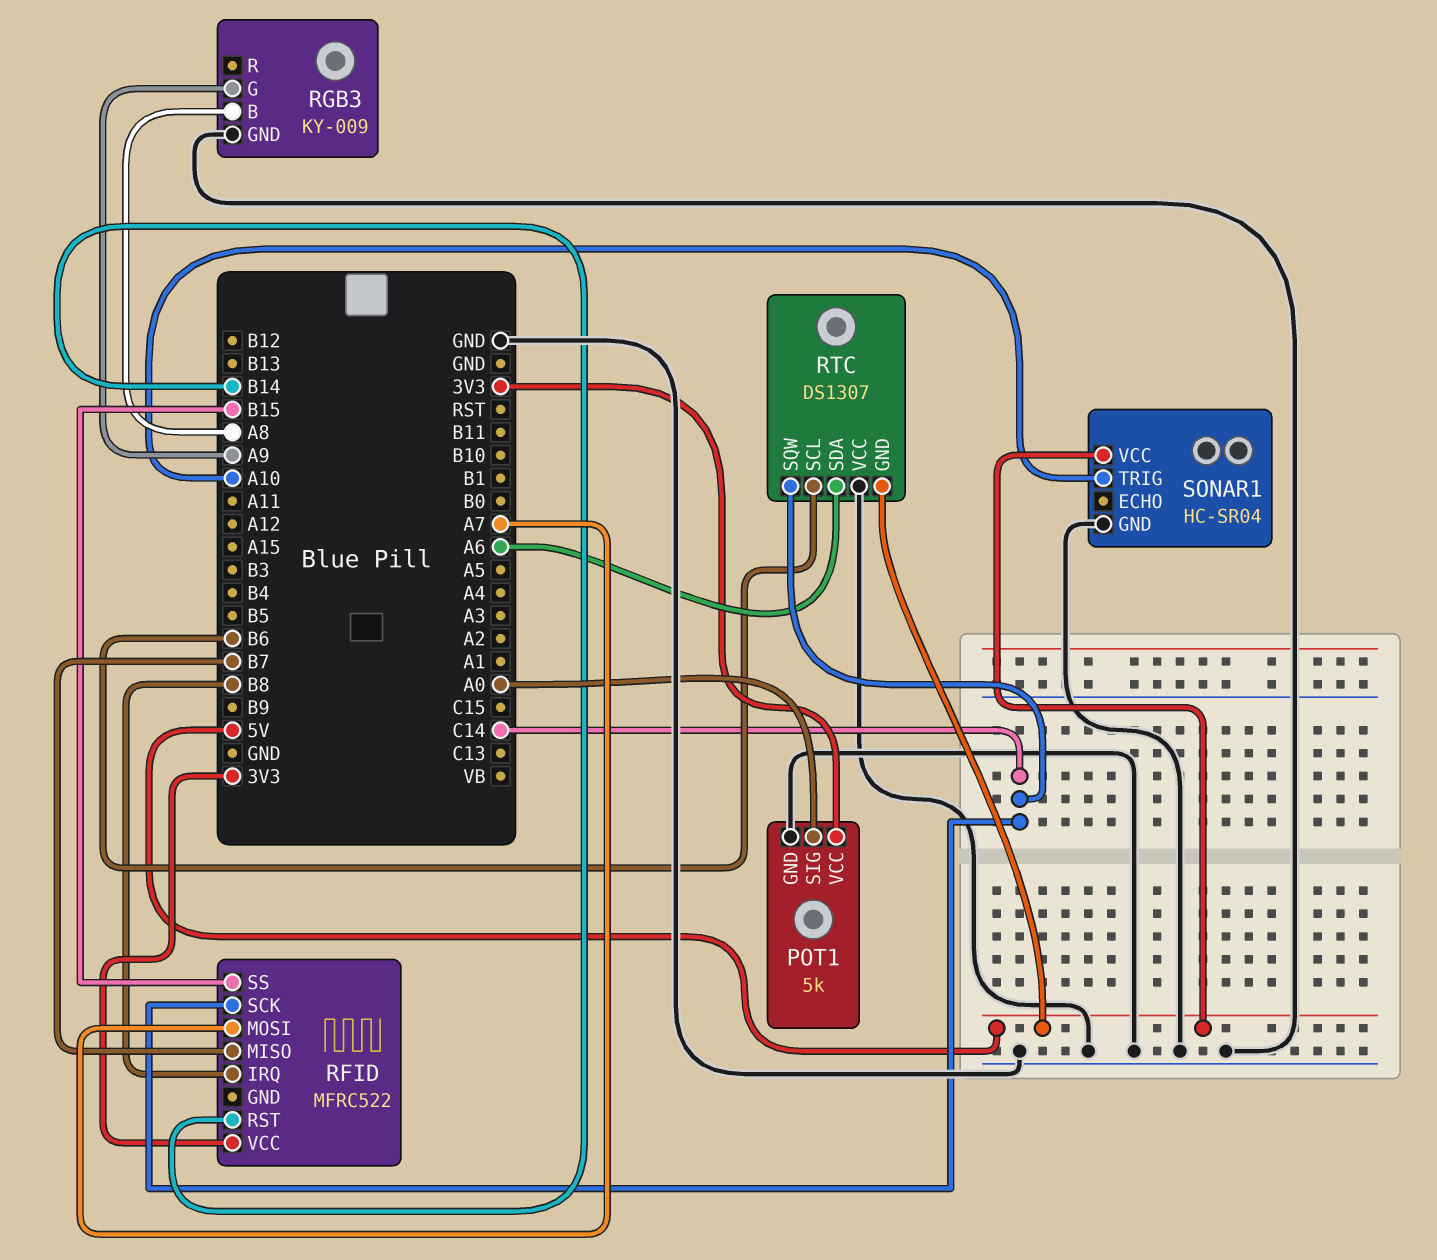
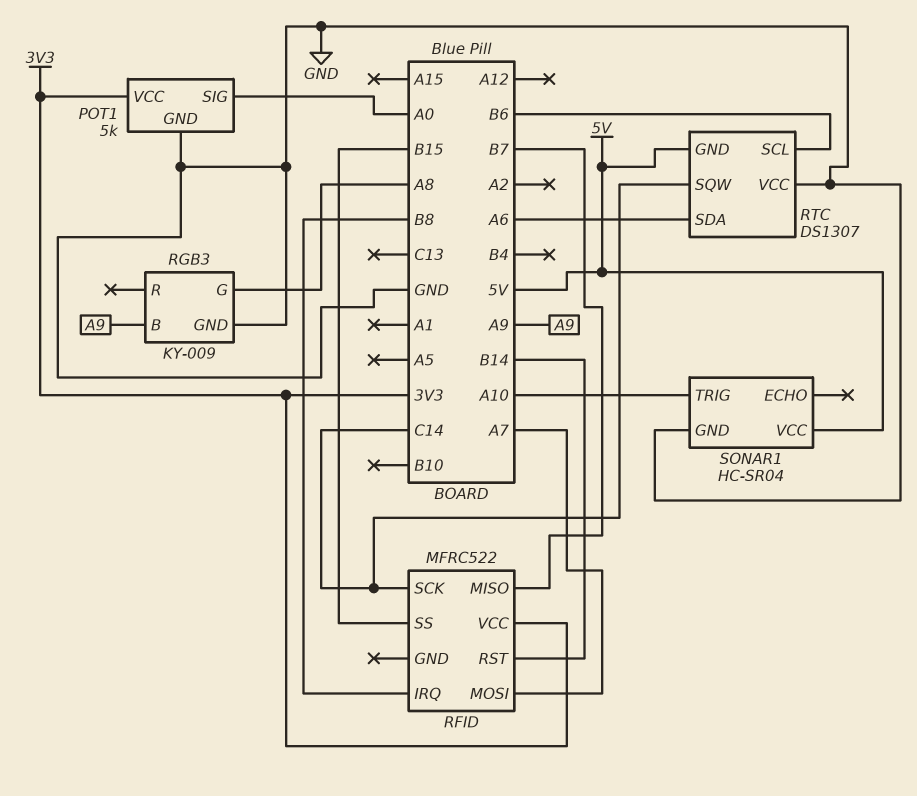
RGB3 pin B: A8 -> A9
RGB3 pin G: A9 -> A8

